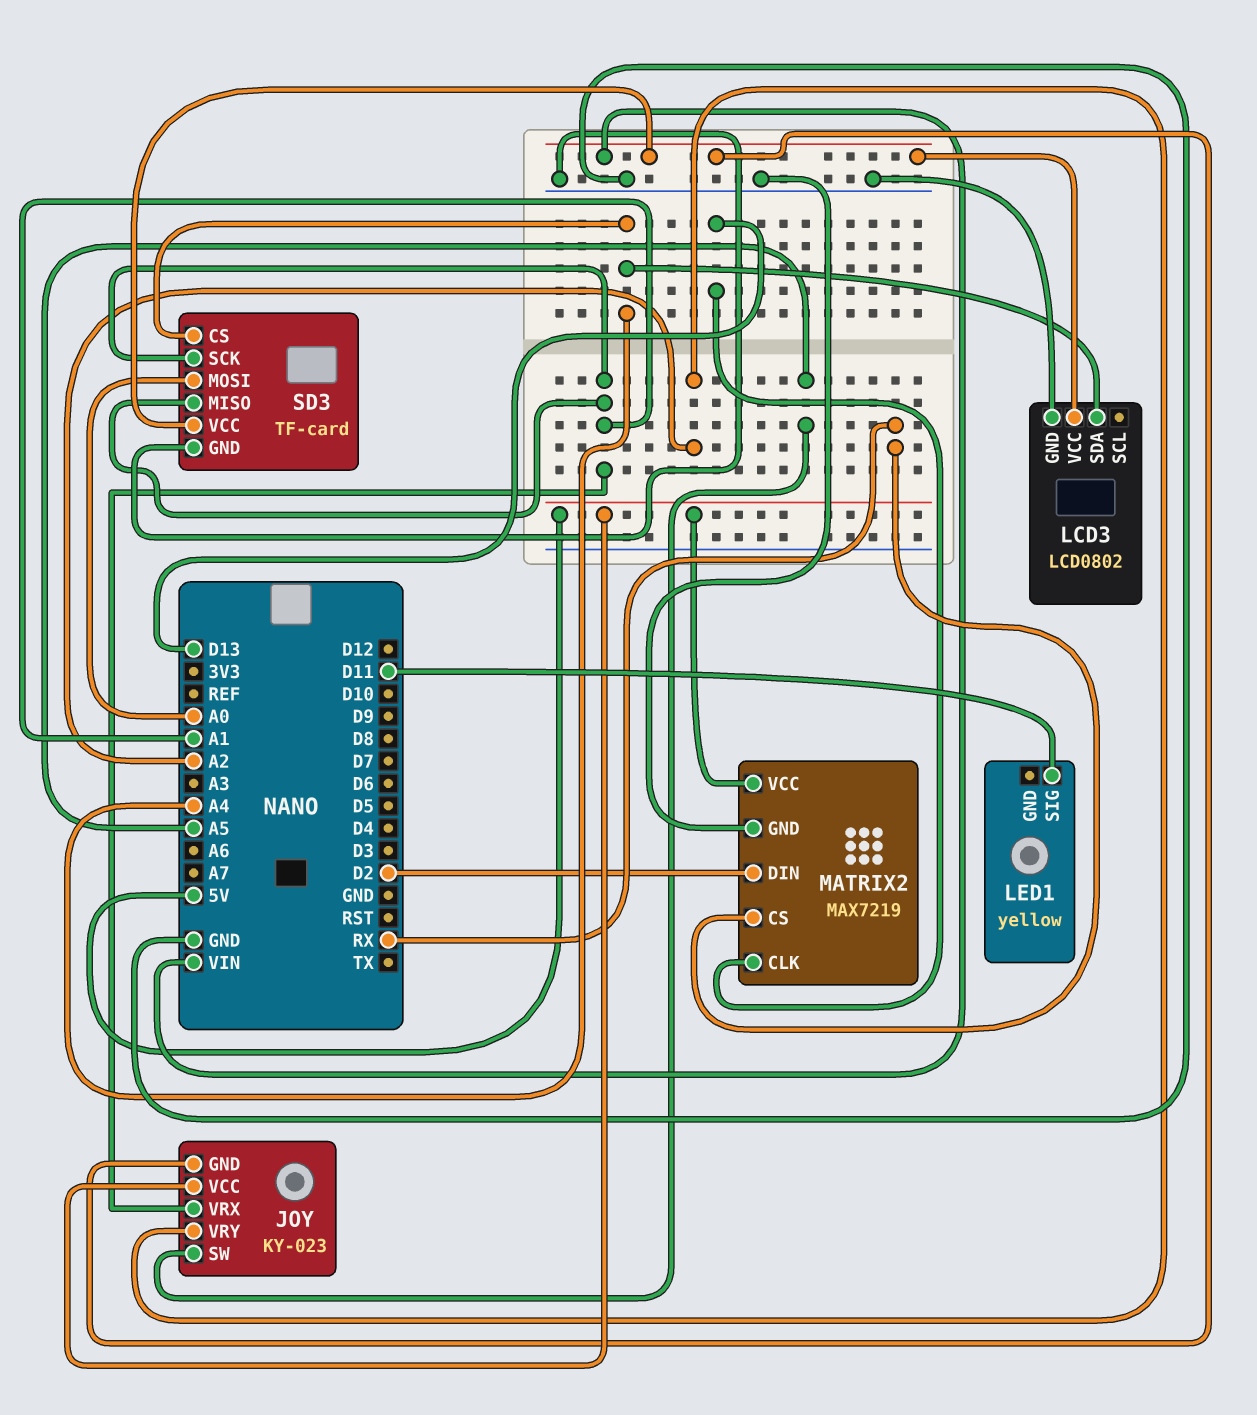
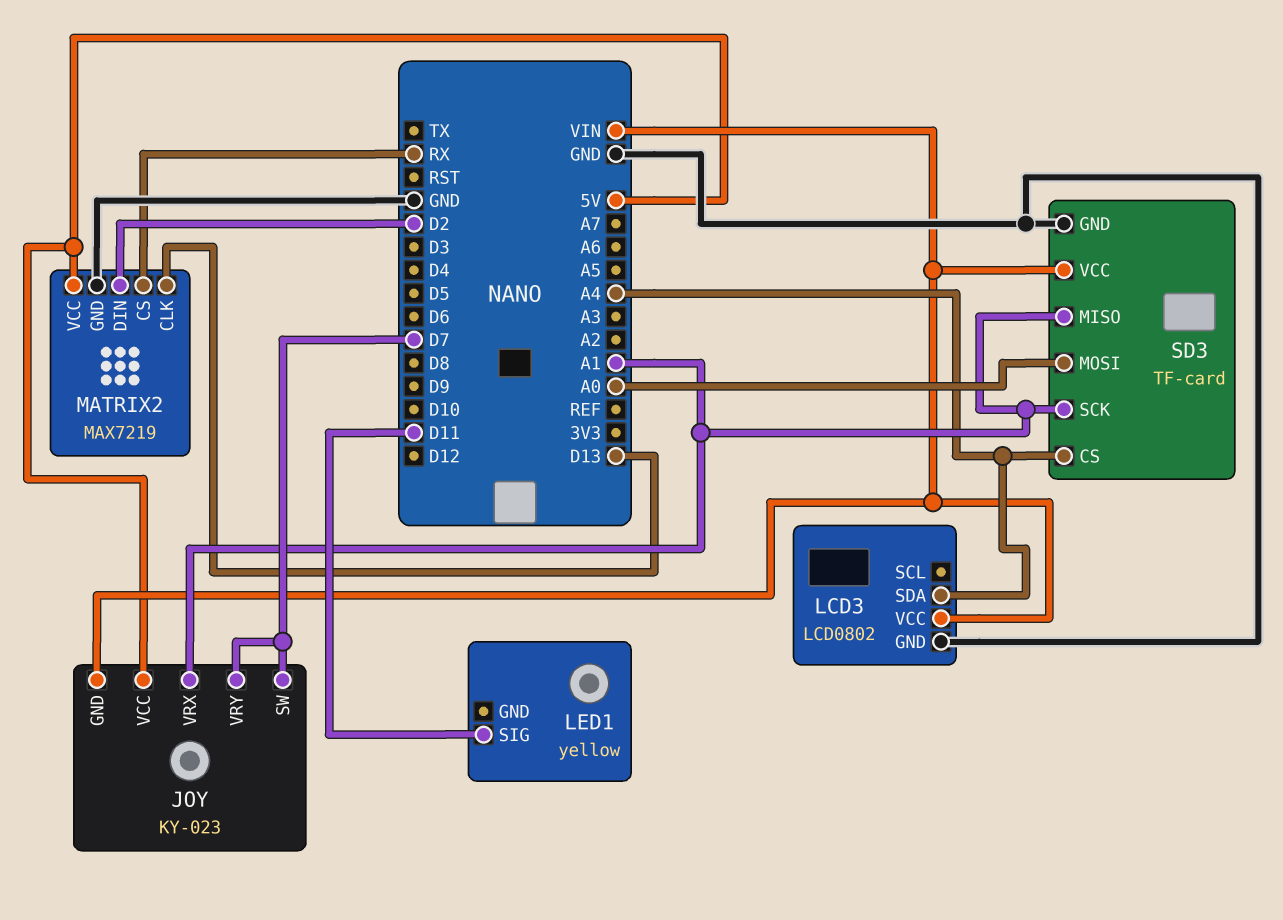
JOY pin SW: A5 -> D7
JOY pin VRY: A2 -> D7

